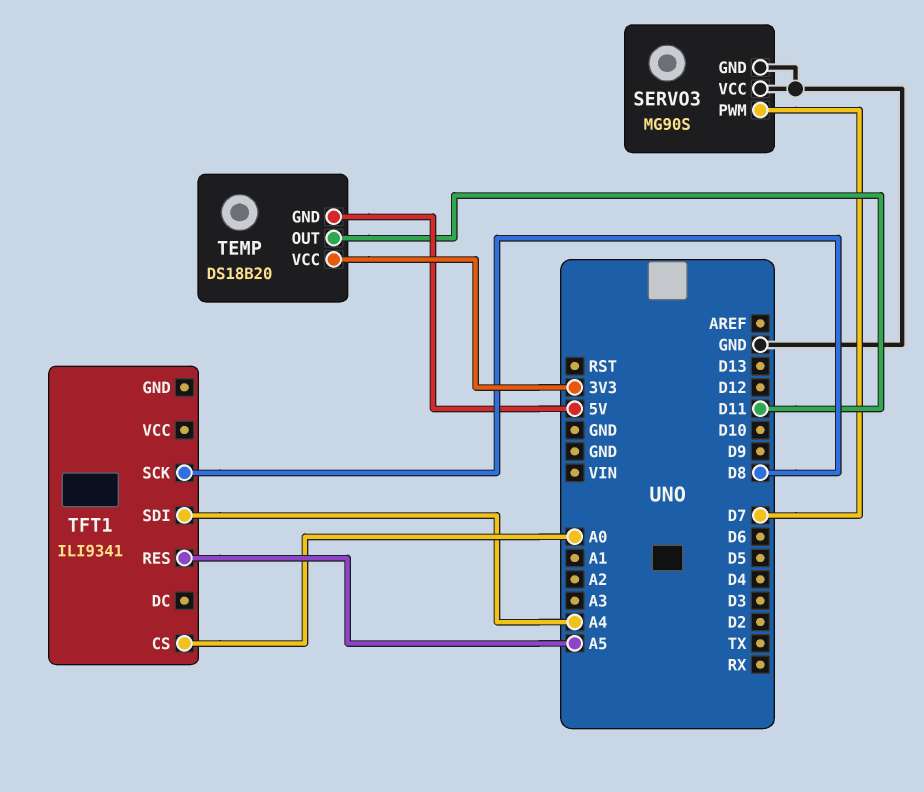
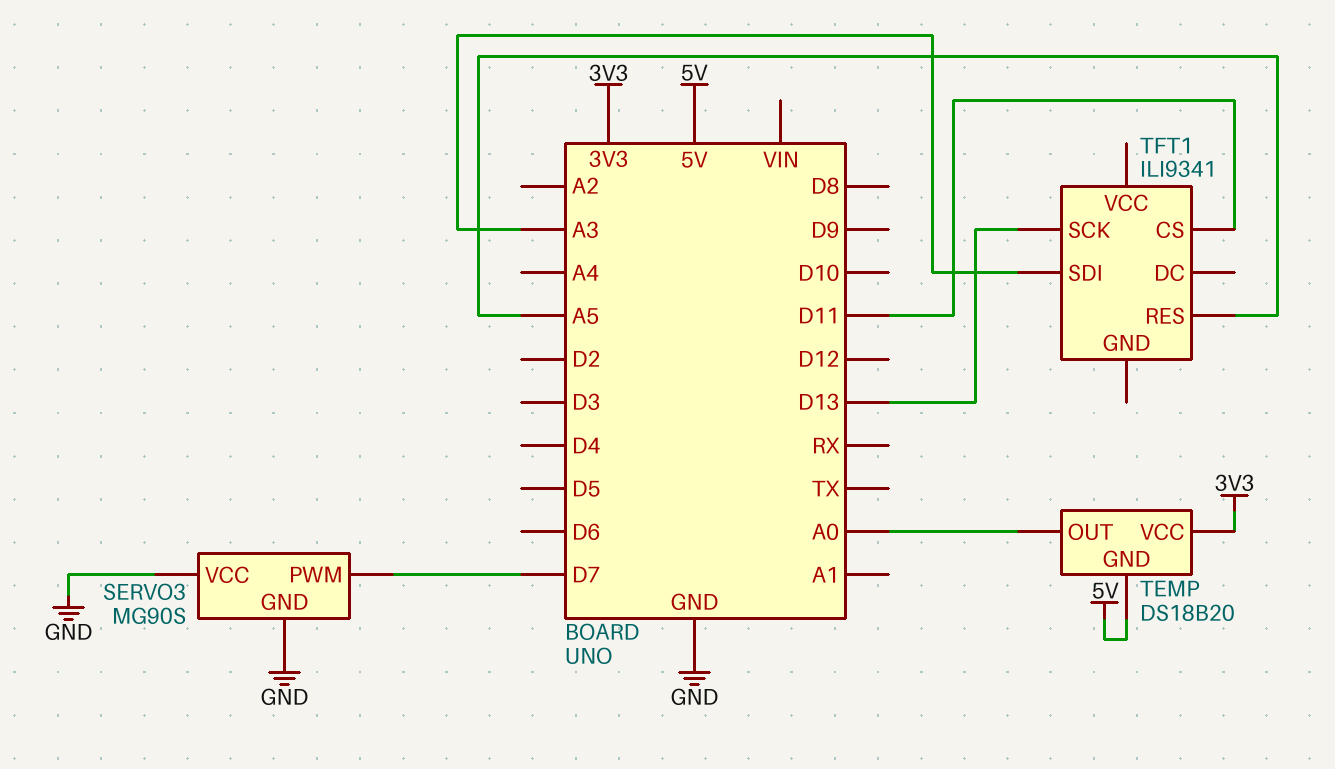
TEMP pin OUT: D11 -> A0
TFT1 pin CS: A0 -> D11
TFT1 pin SCK: D8 -> D13
TFT1 pin SDI: A4 -> A3

